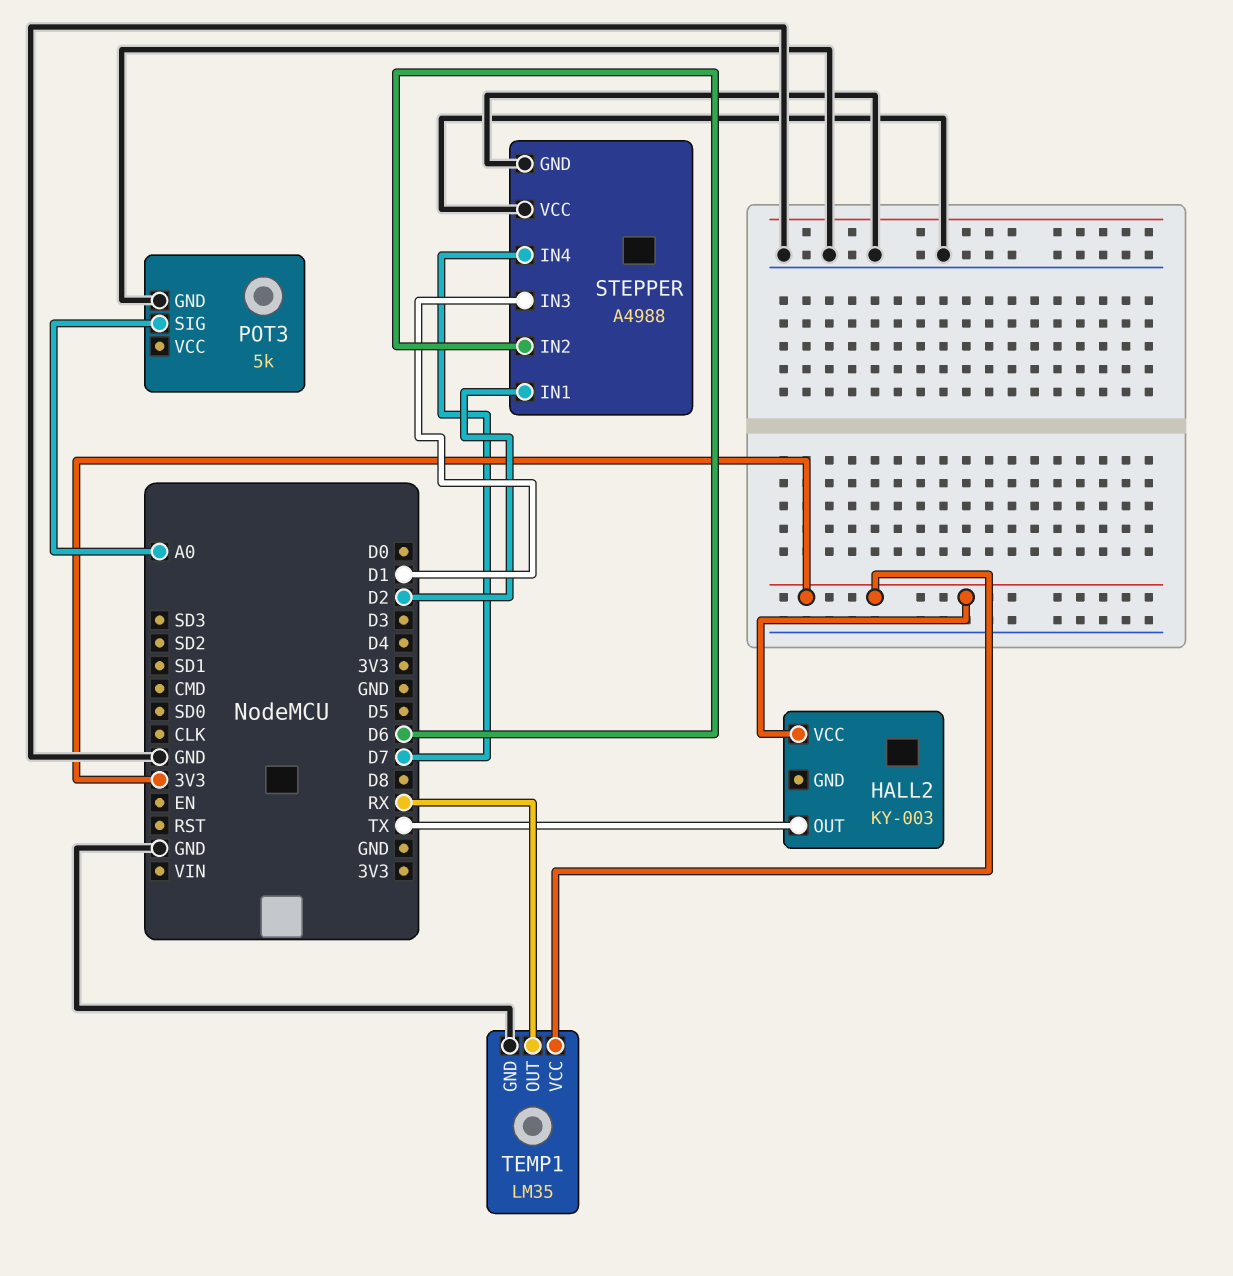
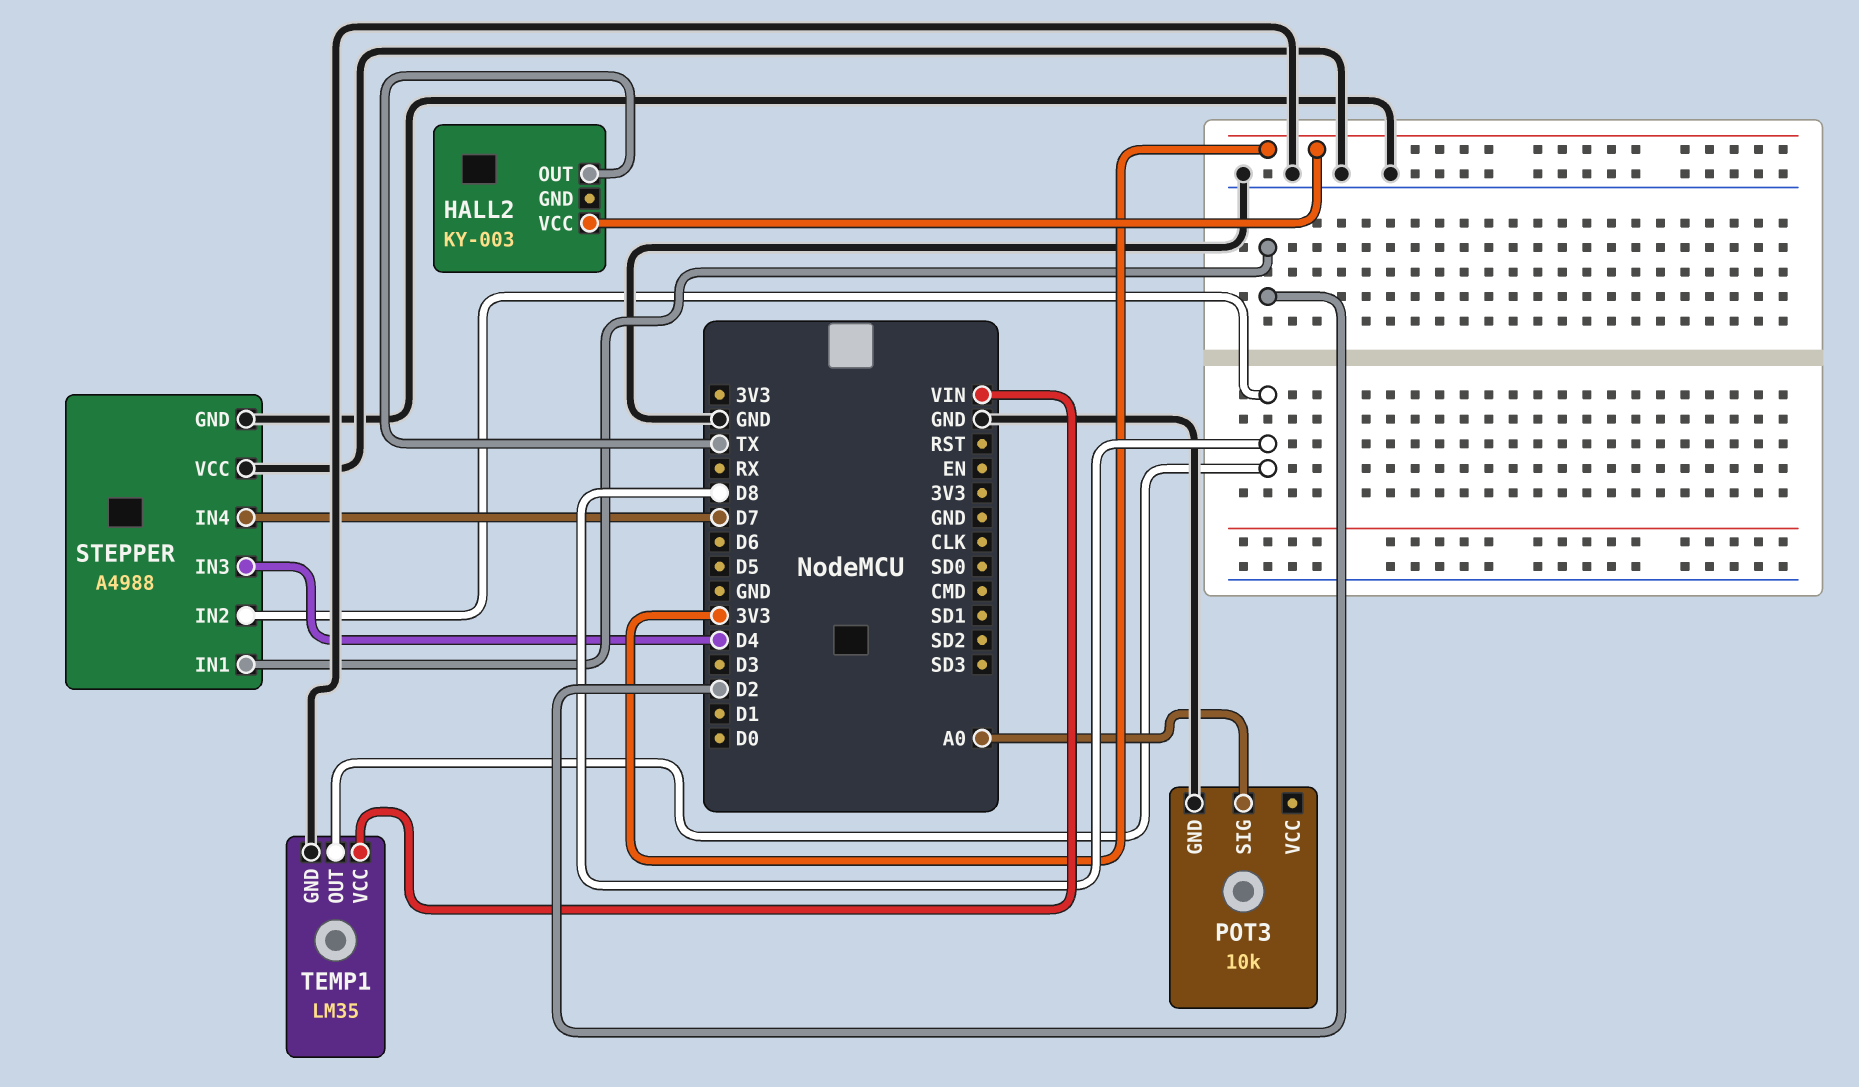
POT3: 5k -> 10k
STEPPER pin IN2: D6 -> D8
STEPPER pin IN3: D1 -> D4
TEMP1 pin OUT: RX -> D8
TEMP1 pin VCC: 3V3 -> VIN

